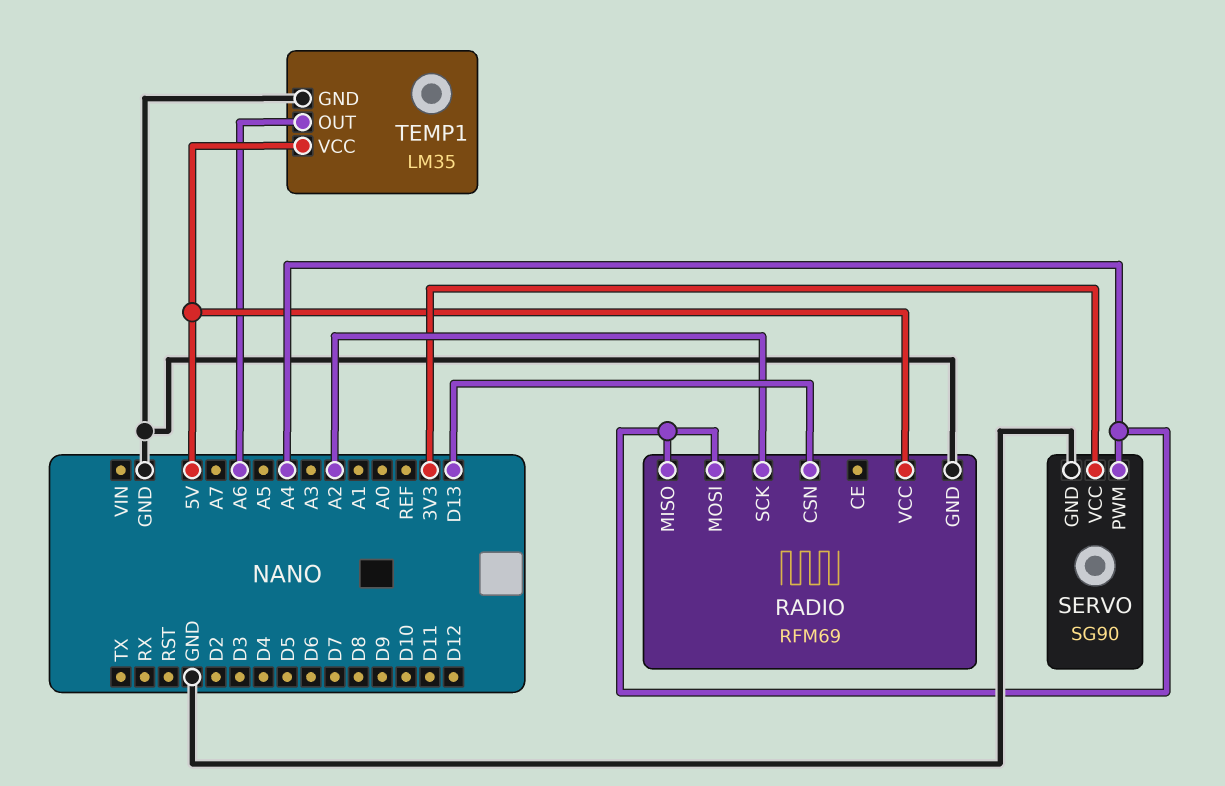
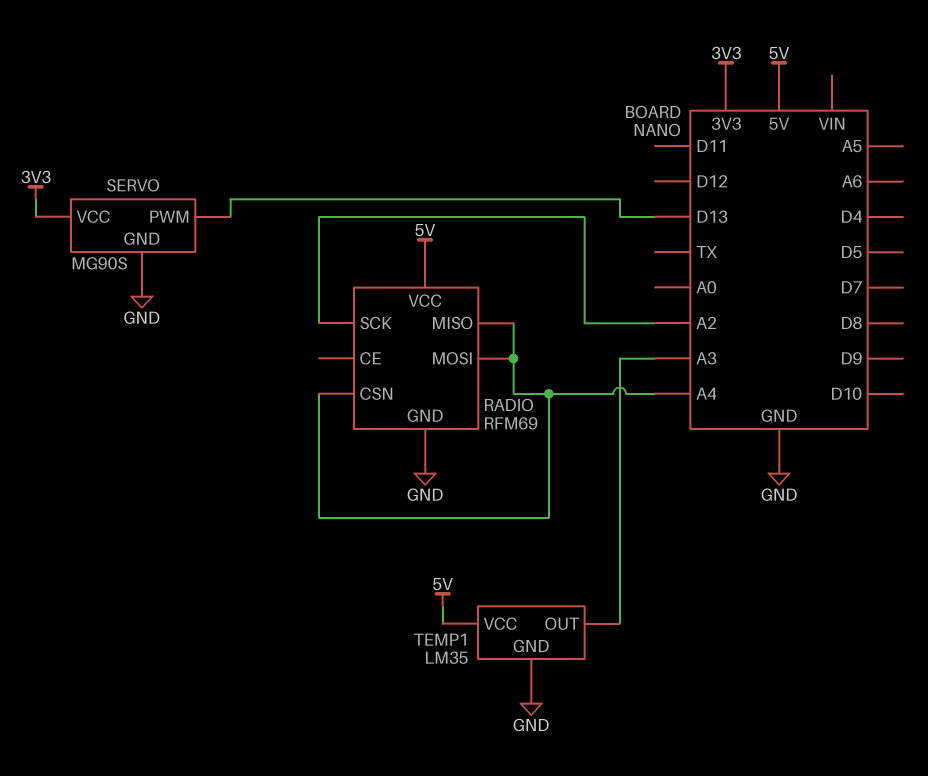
RADIO pin CSN: D13 -> A4
SERVO: SG90 -> MG90S
SERVO pin PWM: A4 -> D13
TEMP1 pin OUT: A6 -> A3

